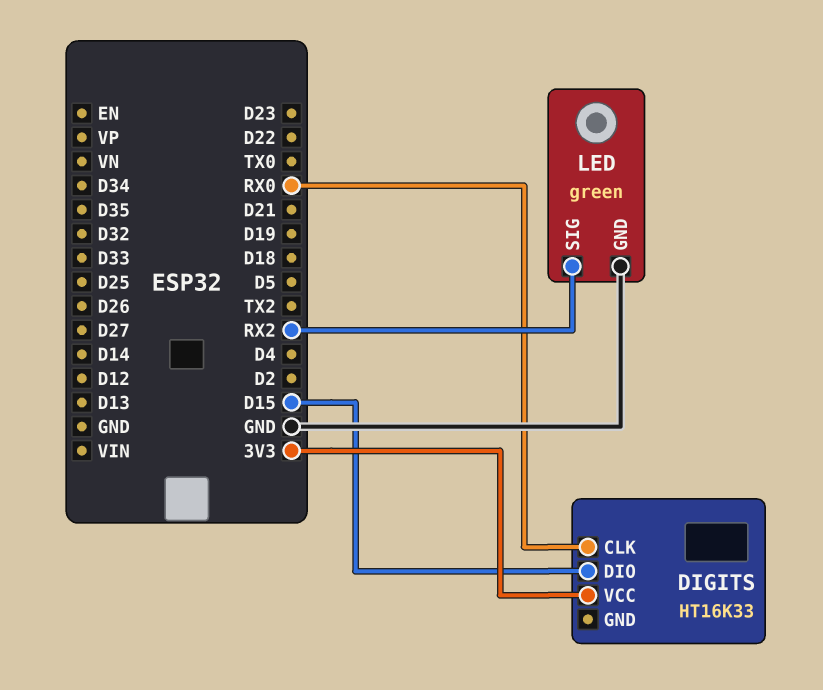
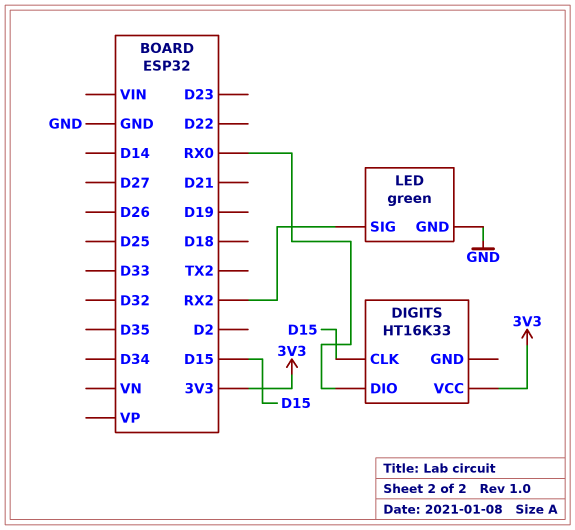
DIGITS pin CLK: RX0 -> D15
DIGITS pin DIO: D15 -> RX0

